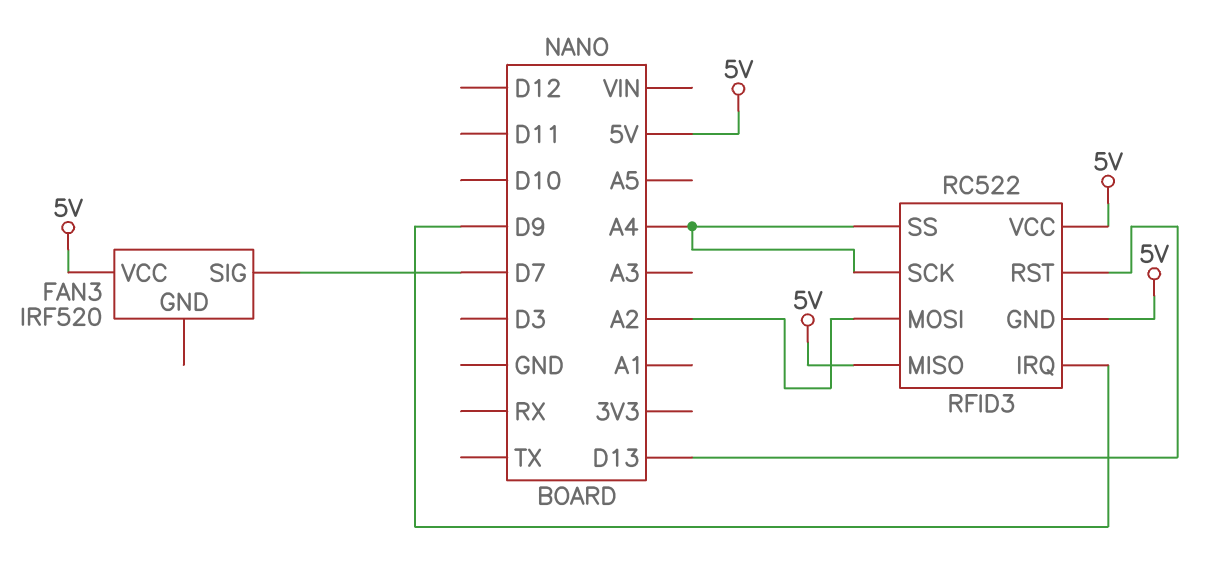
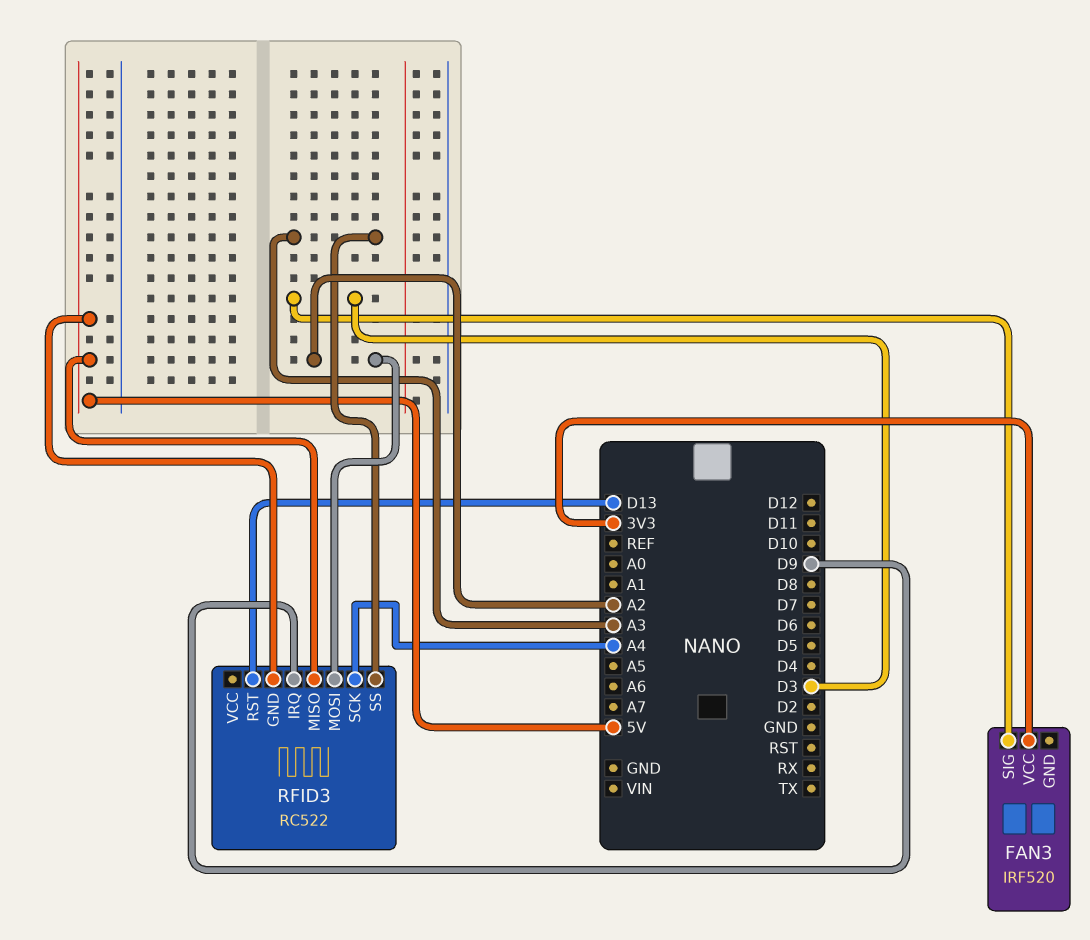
FAN3 pin SIG: D7 -> D3
FAN3 pin VCC: 5V -> 3V3
RFID3 pin SS: A4 -> A3
RFID3 pin VCC: 5V -> none

